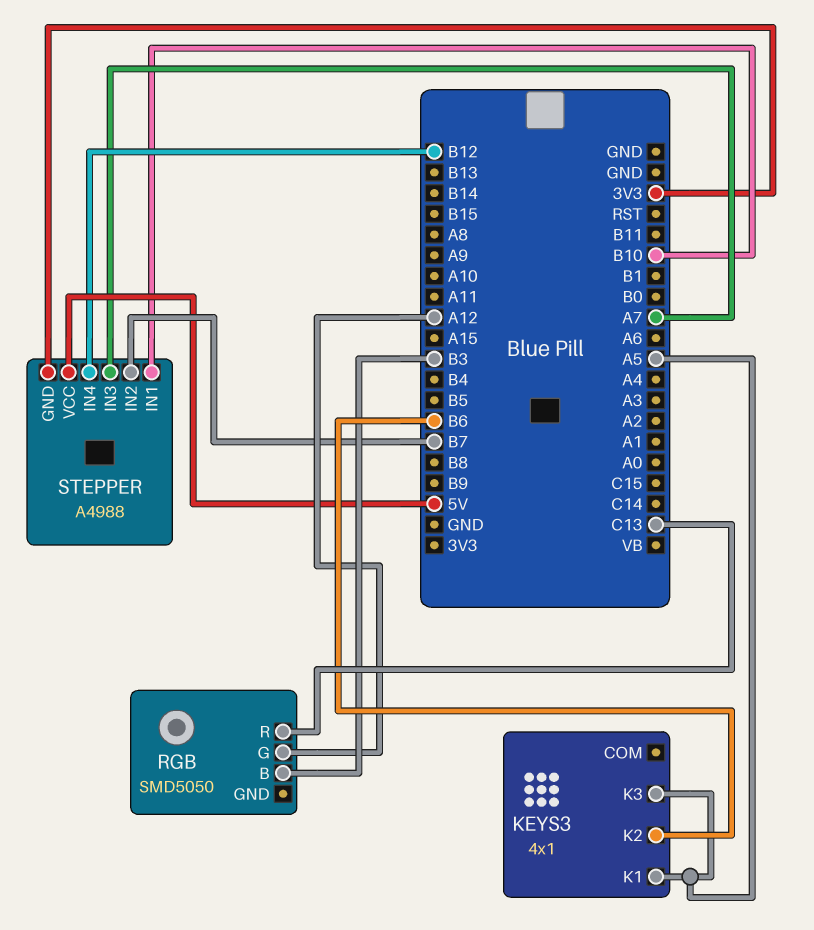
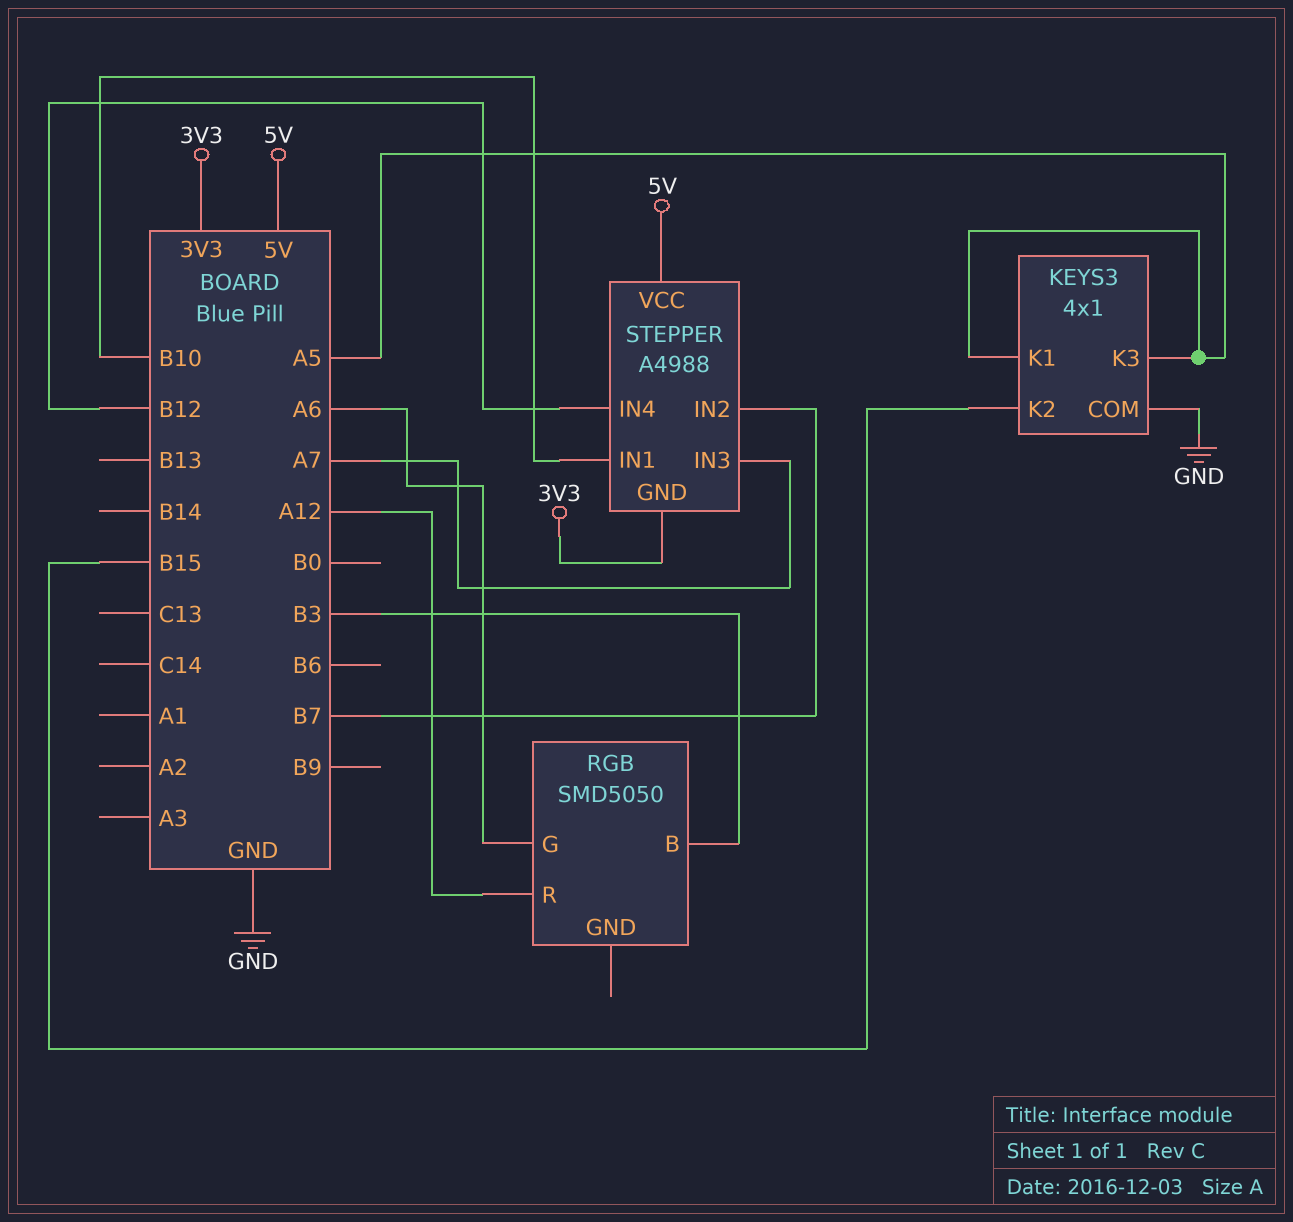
KEYS3 pin COM: none -> GND
KEYS3 pin K2: B6 -> B15
RGB pin G: A12 -> A6
RGB pin R: C13 -> A12

